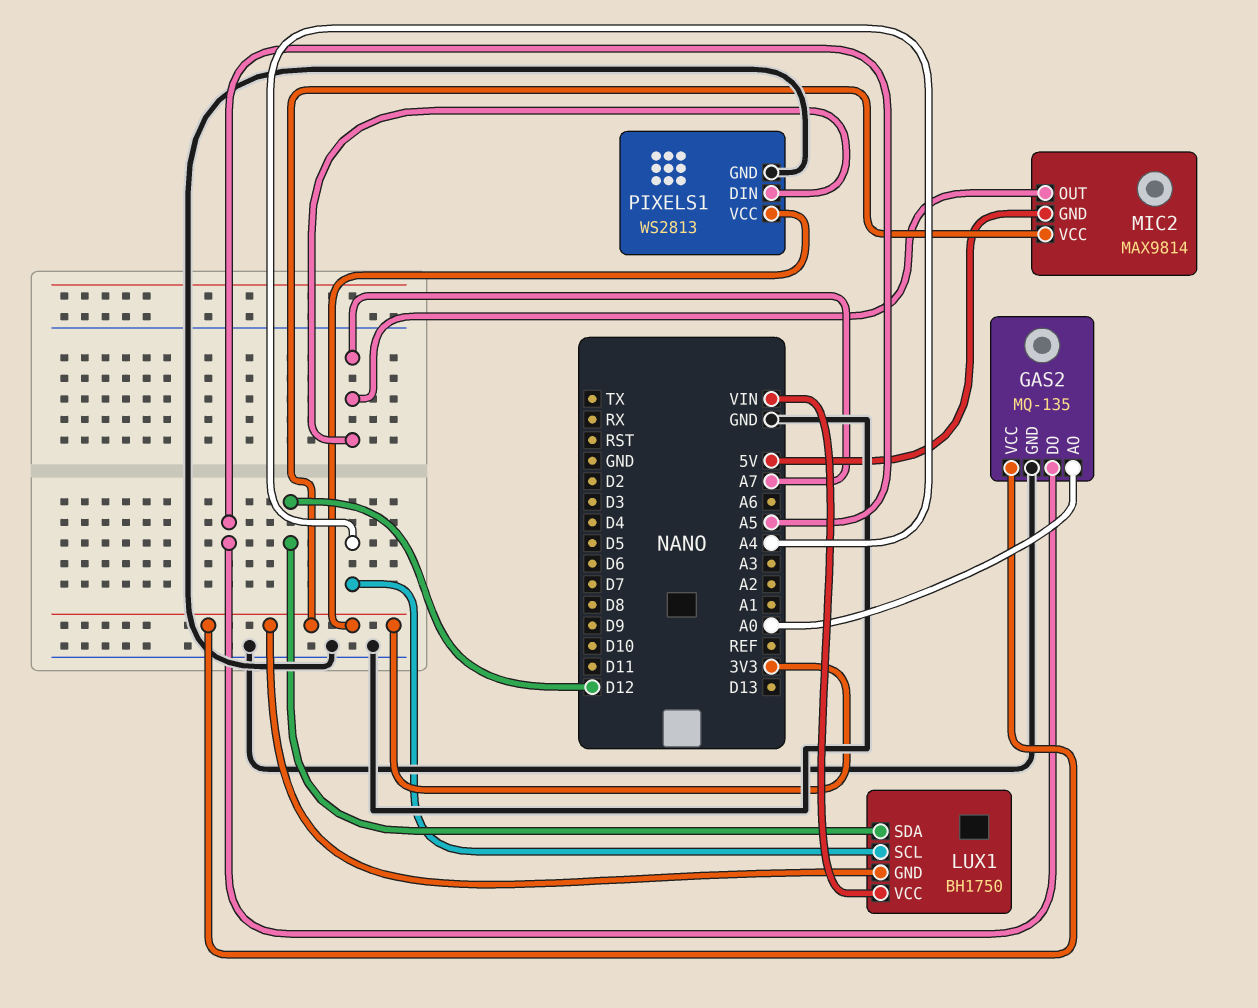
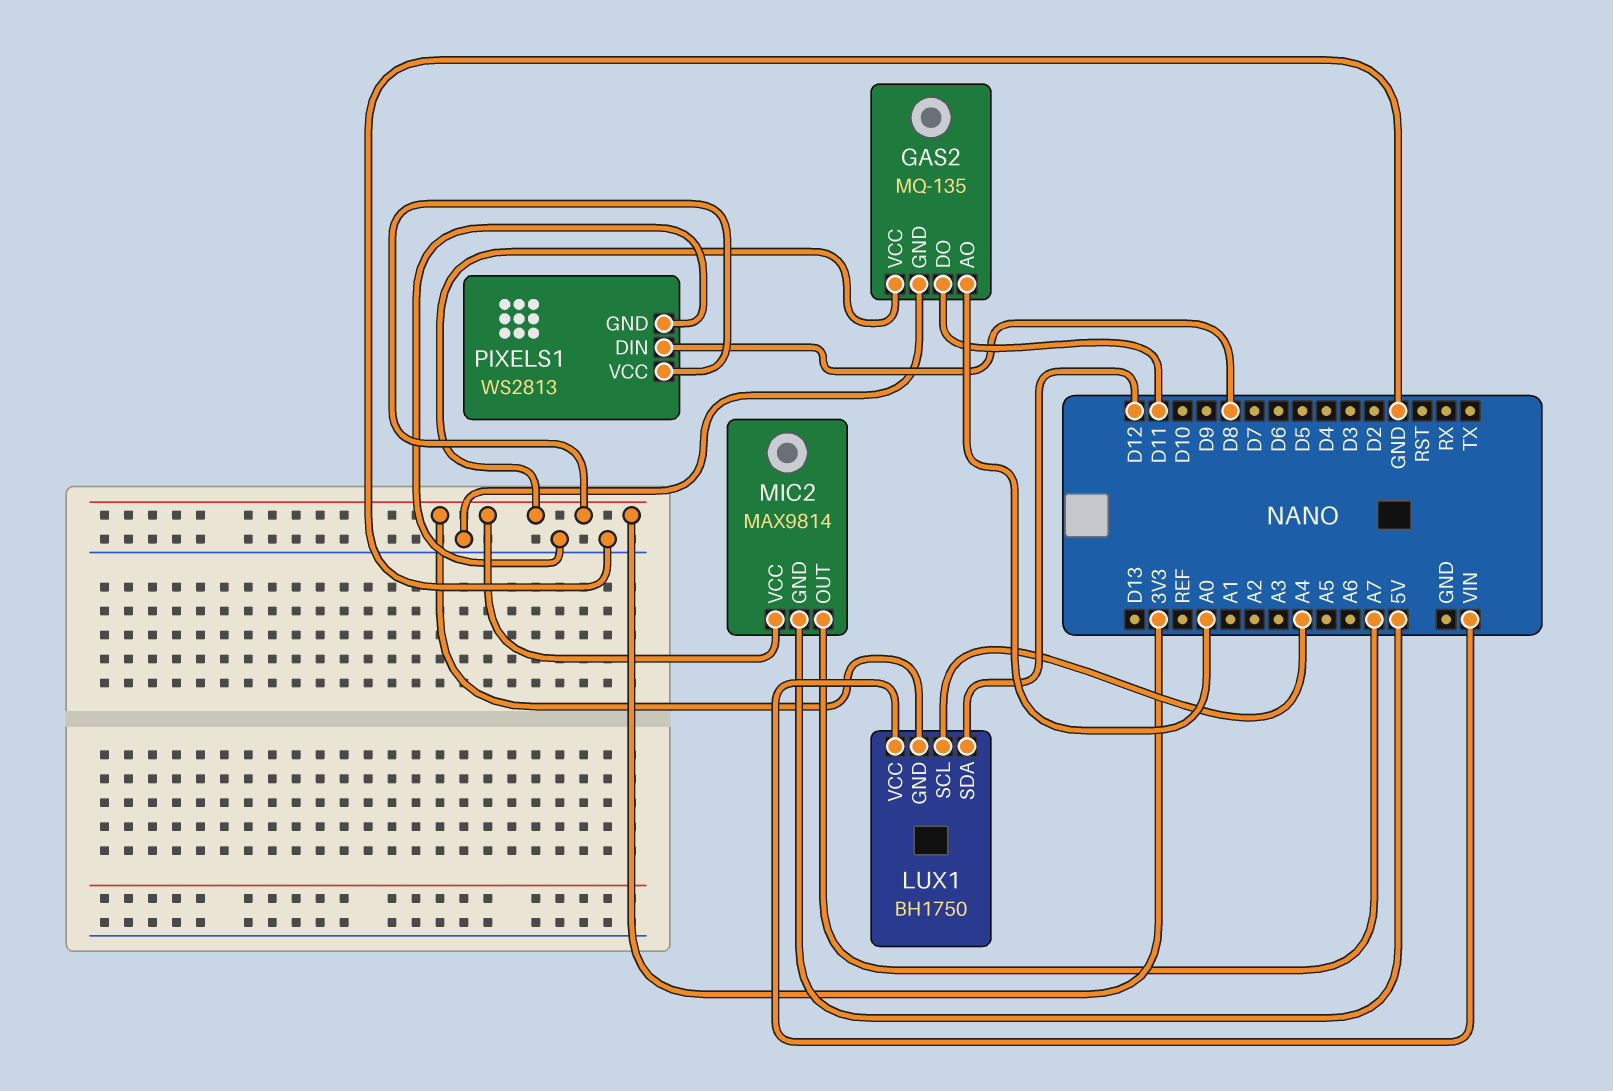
GAS2 pin DO: A5 -> D11
PIXELS1 pin DIN: A7 -> D8

